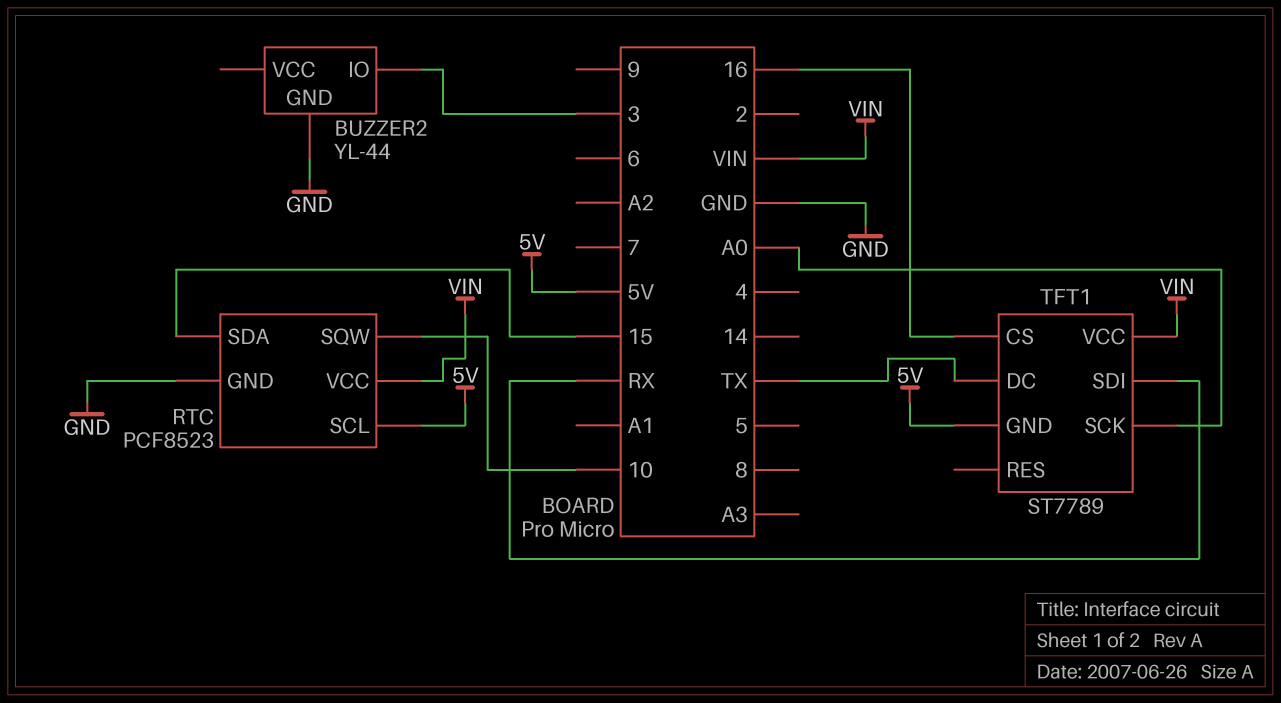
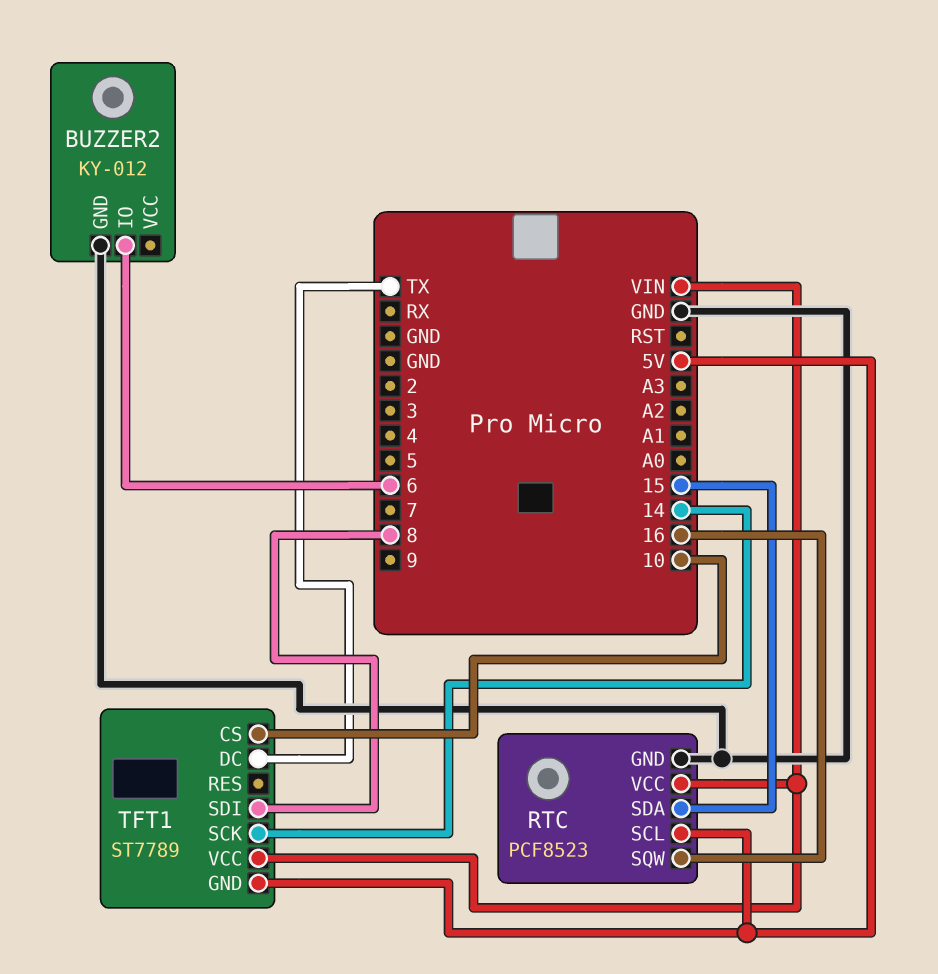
BUZZER2: YL-44 -> KY-012
BUZZER2 pin IO: 3 -> 6
RTC pin SQW: 10 -> 16
TFT1 pin CS: 16 -> 10
TFT1 pin SCK: A0 -> 14
TFT1 pin SDI: RX -> 8

